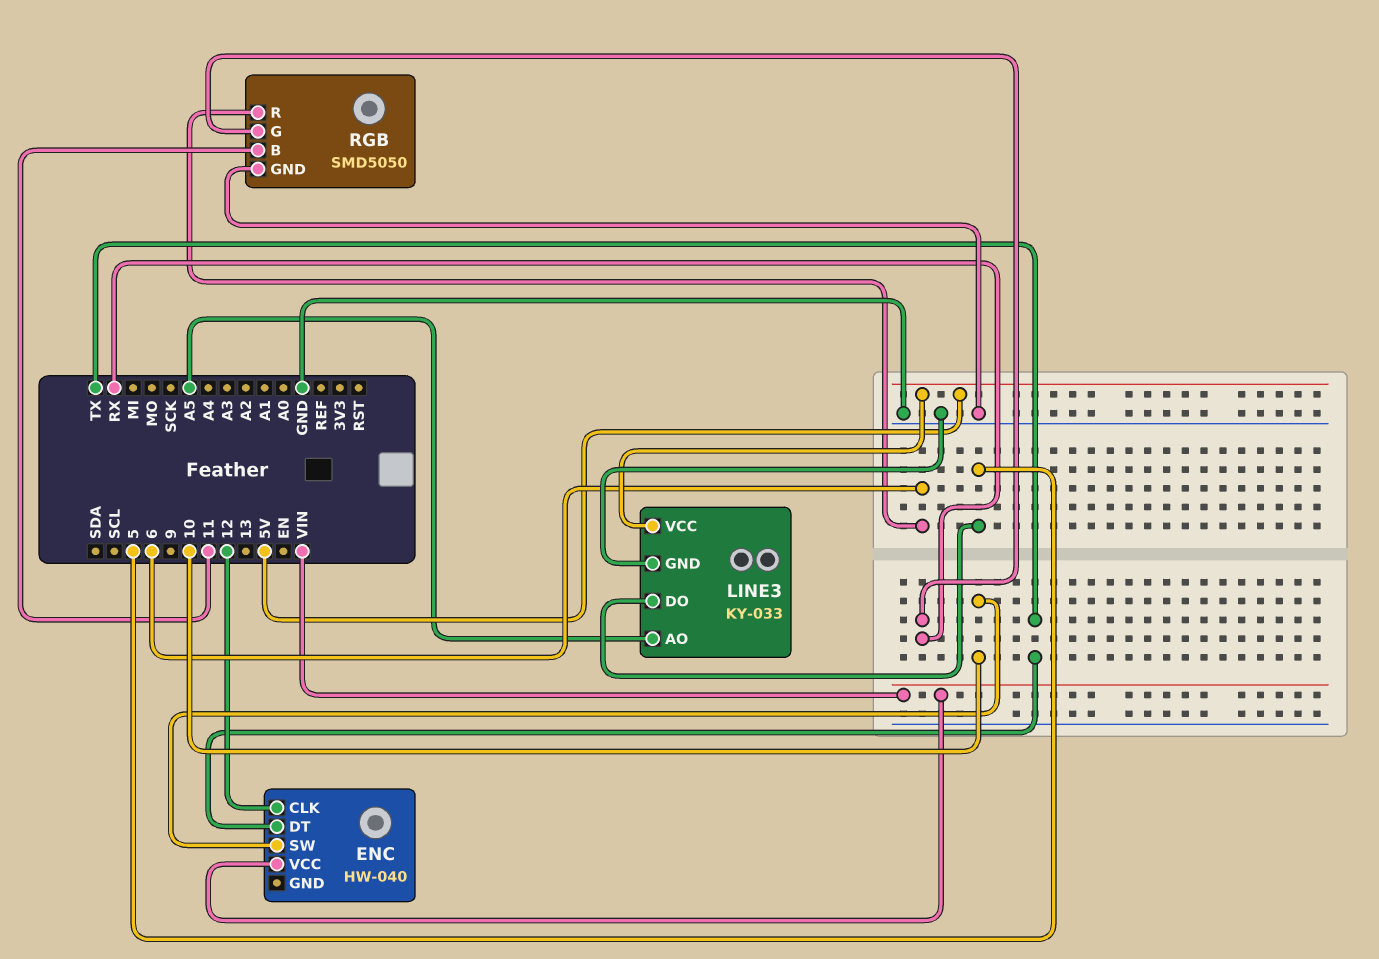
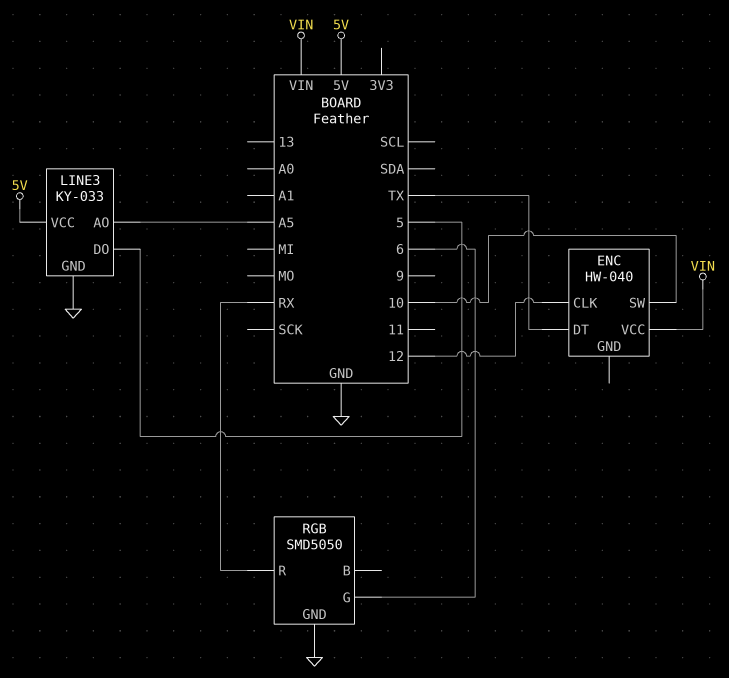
RGB pin B: 11 -> none
RGB pin G: RX -> 6
RGB pin R: 6 -> RX

